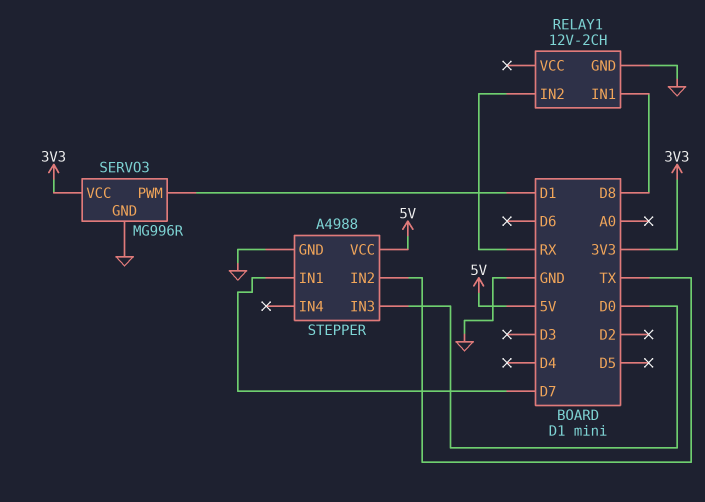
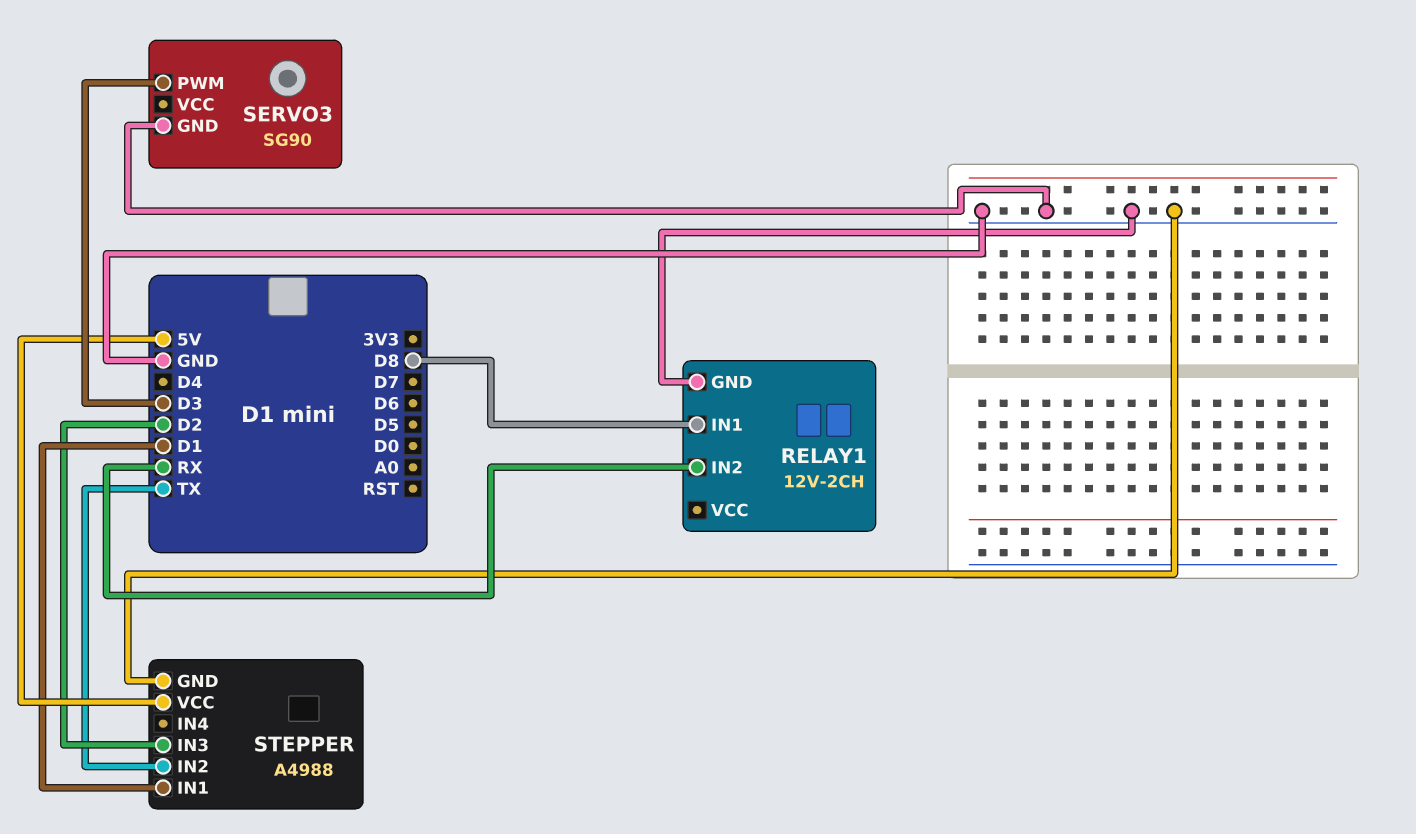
SERVO3: MG996R -> SG90
SERVO3 pin PWM: D1 -> D3
SERVO3 pin VCC: 3V3 -> none
STEPPER pin IN1: D7 -> D1
STEPPER pin IN3: D0 -> D2

